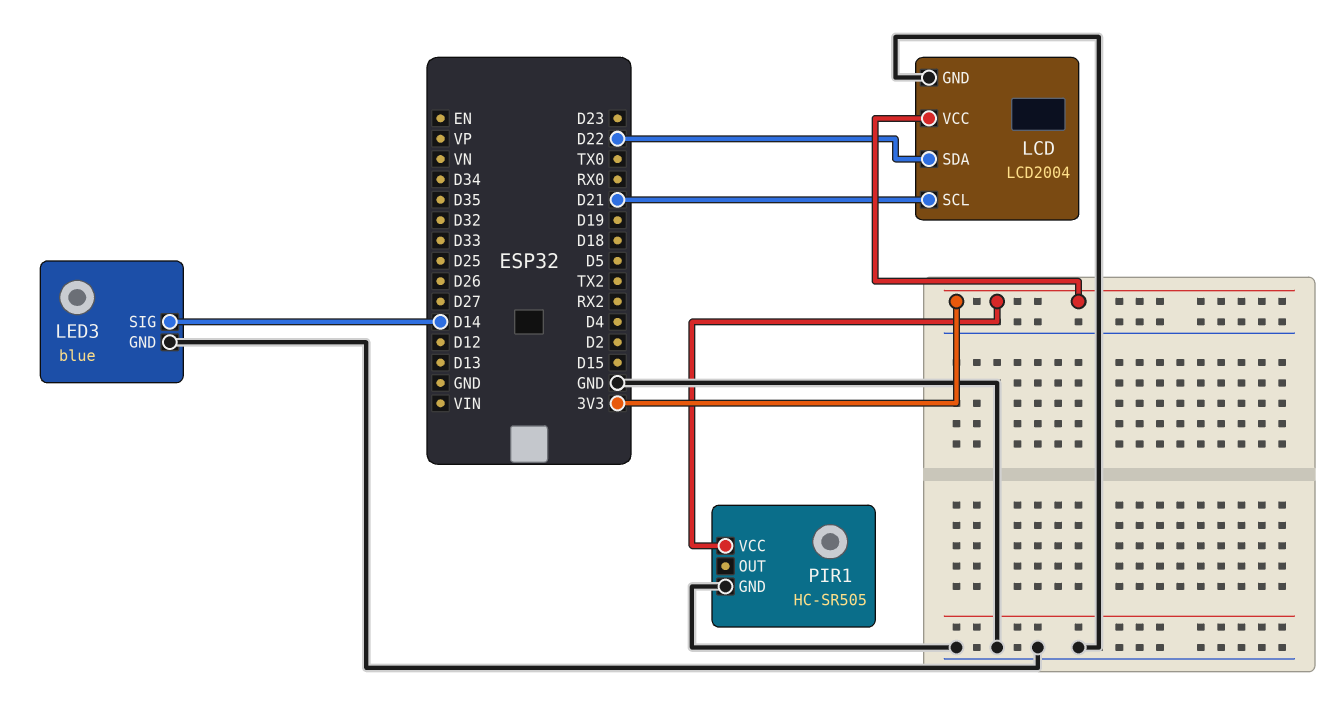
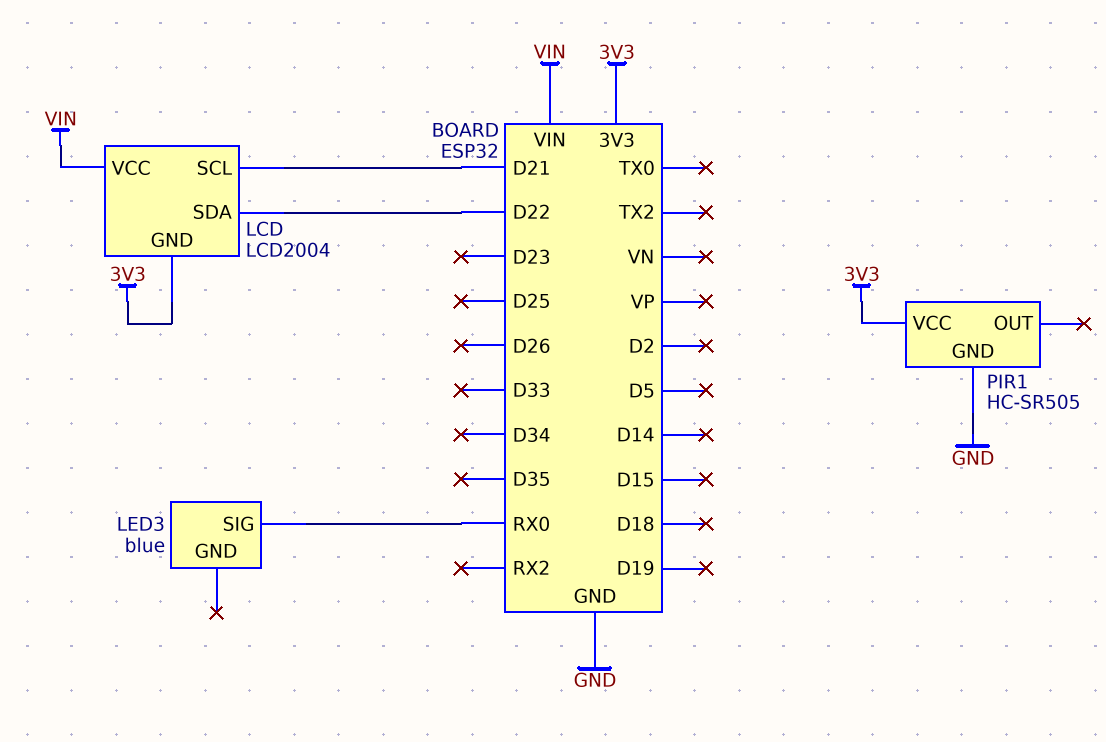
LCD pin GND: GND -> 3V3
LCD pin VCC: 3V3 -> VIN
LED3 pin GND: GND -> none
LED3 pin SIG: D14 -> RX0

